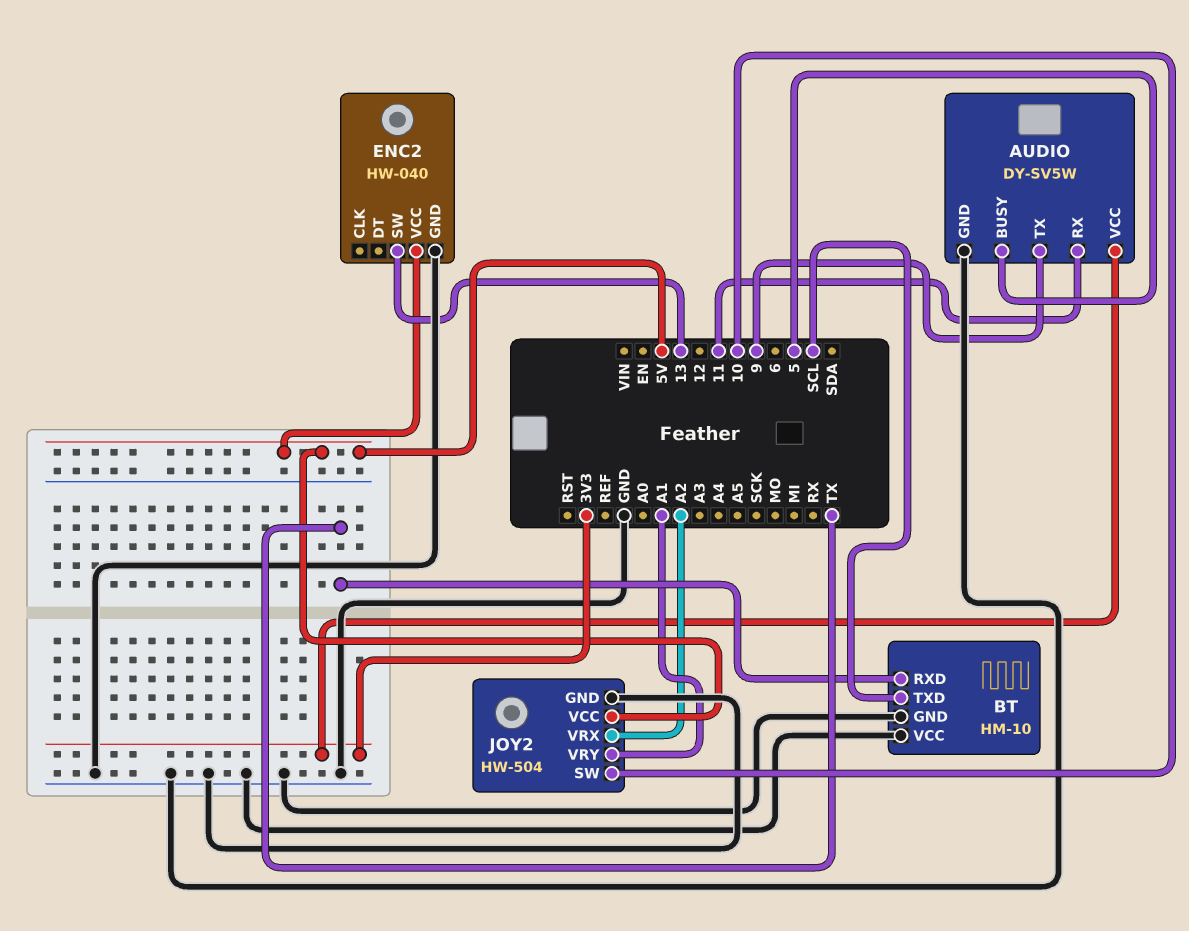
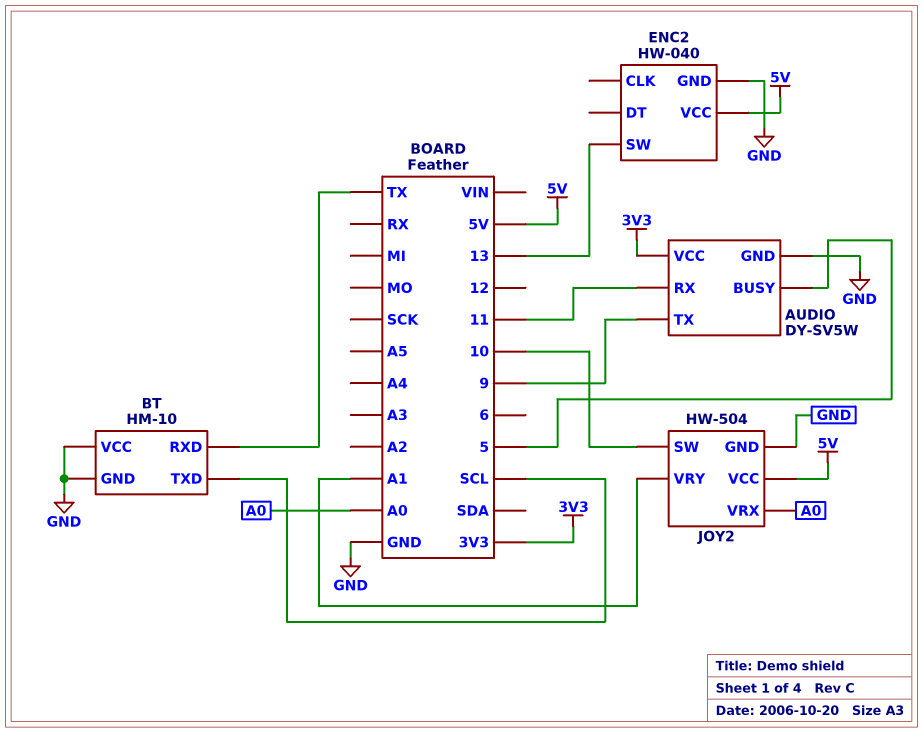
JOY2 pin VRX: A2 -> A0

